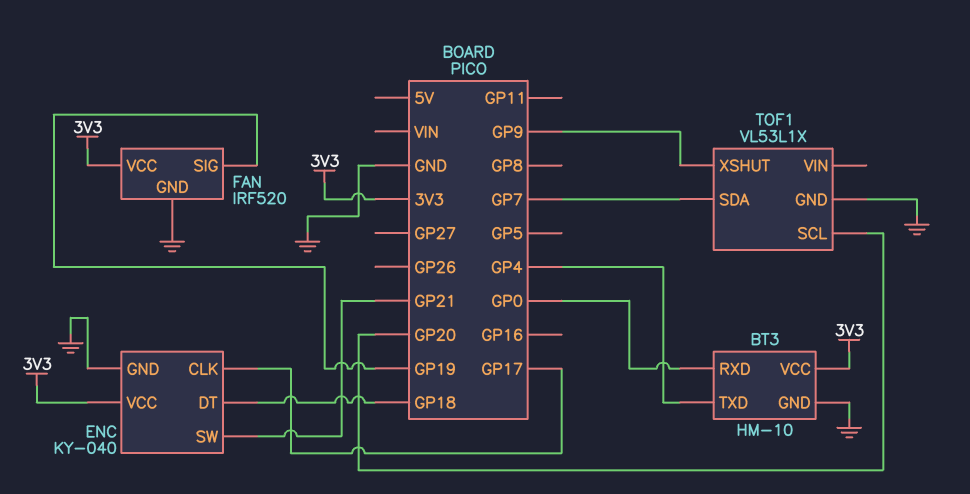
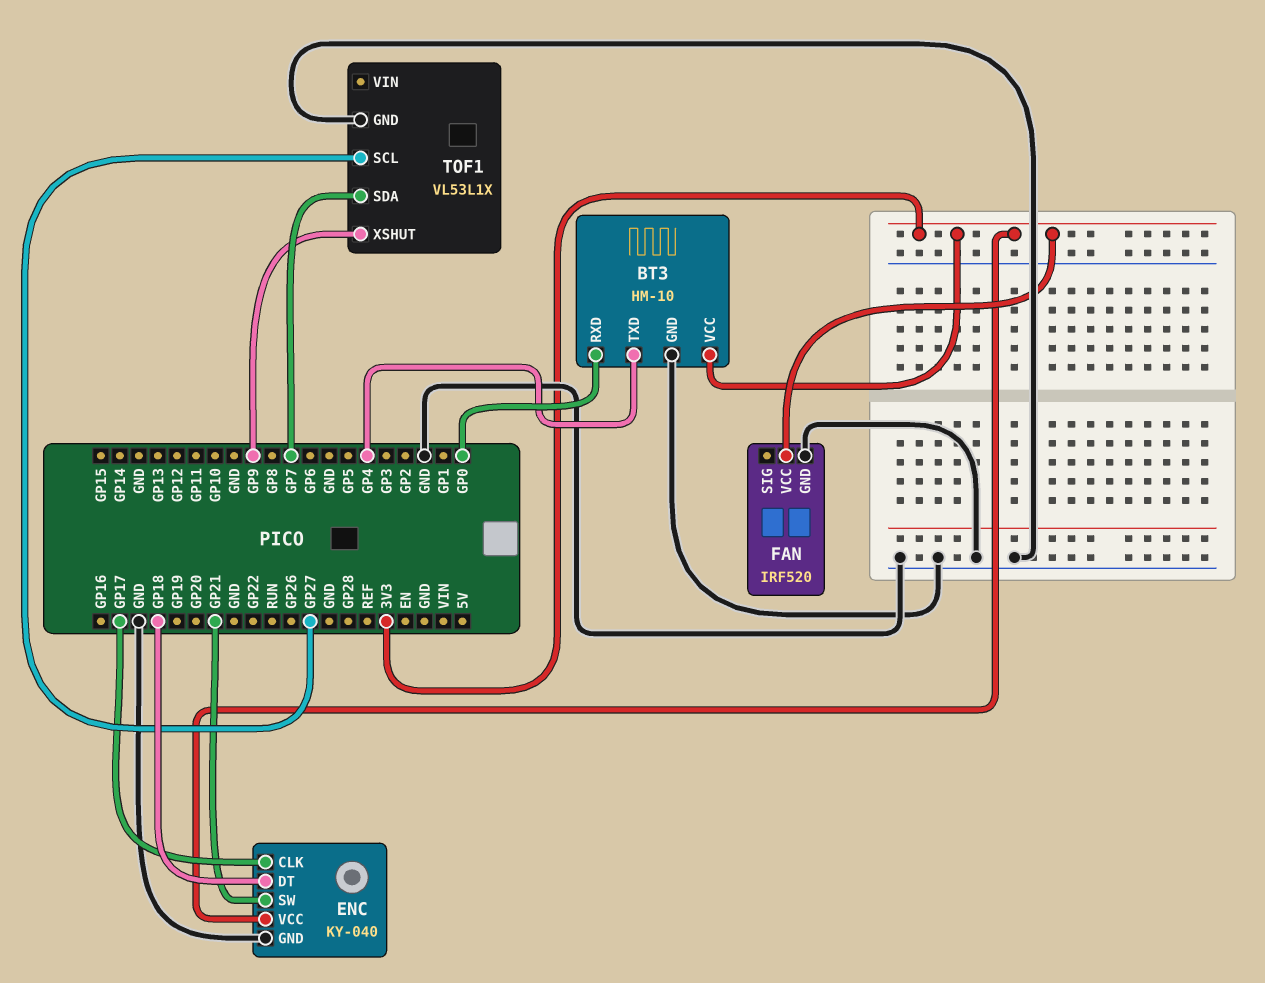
FAN pin SIG: GP19 -> none
TOF1 pin SCL: GP20 -> GP27

